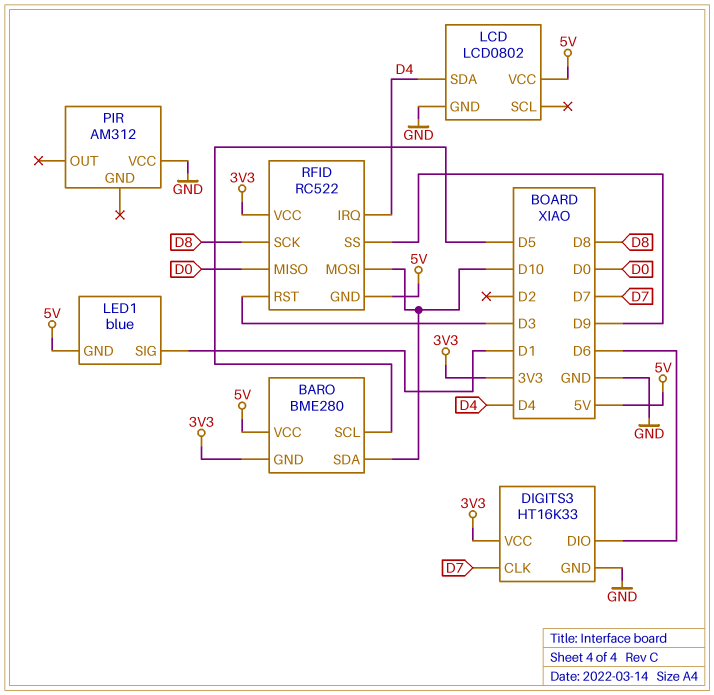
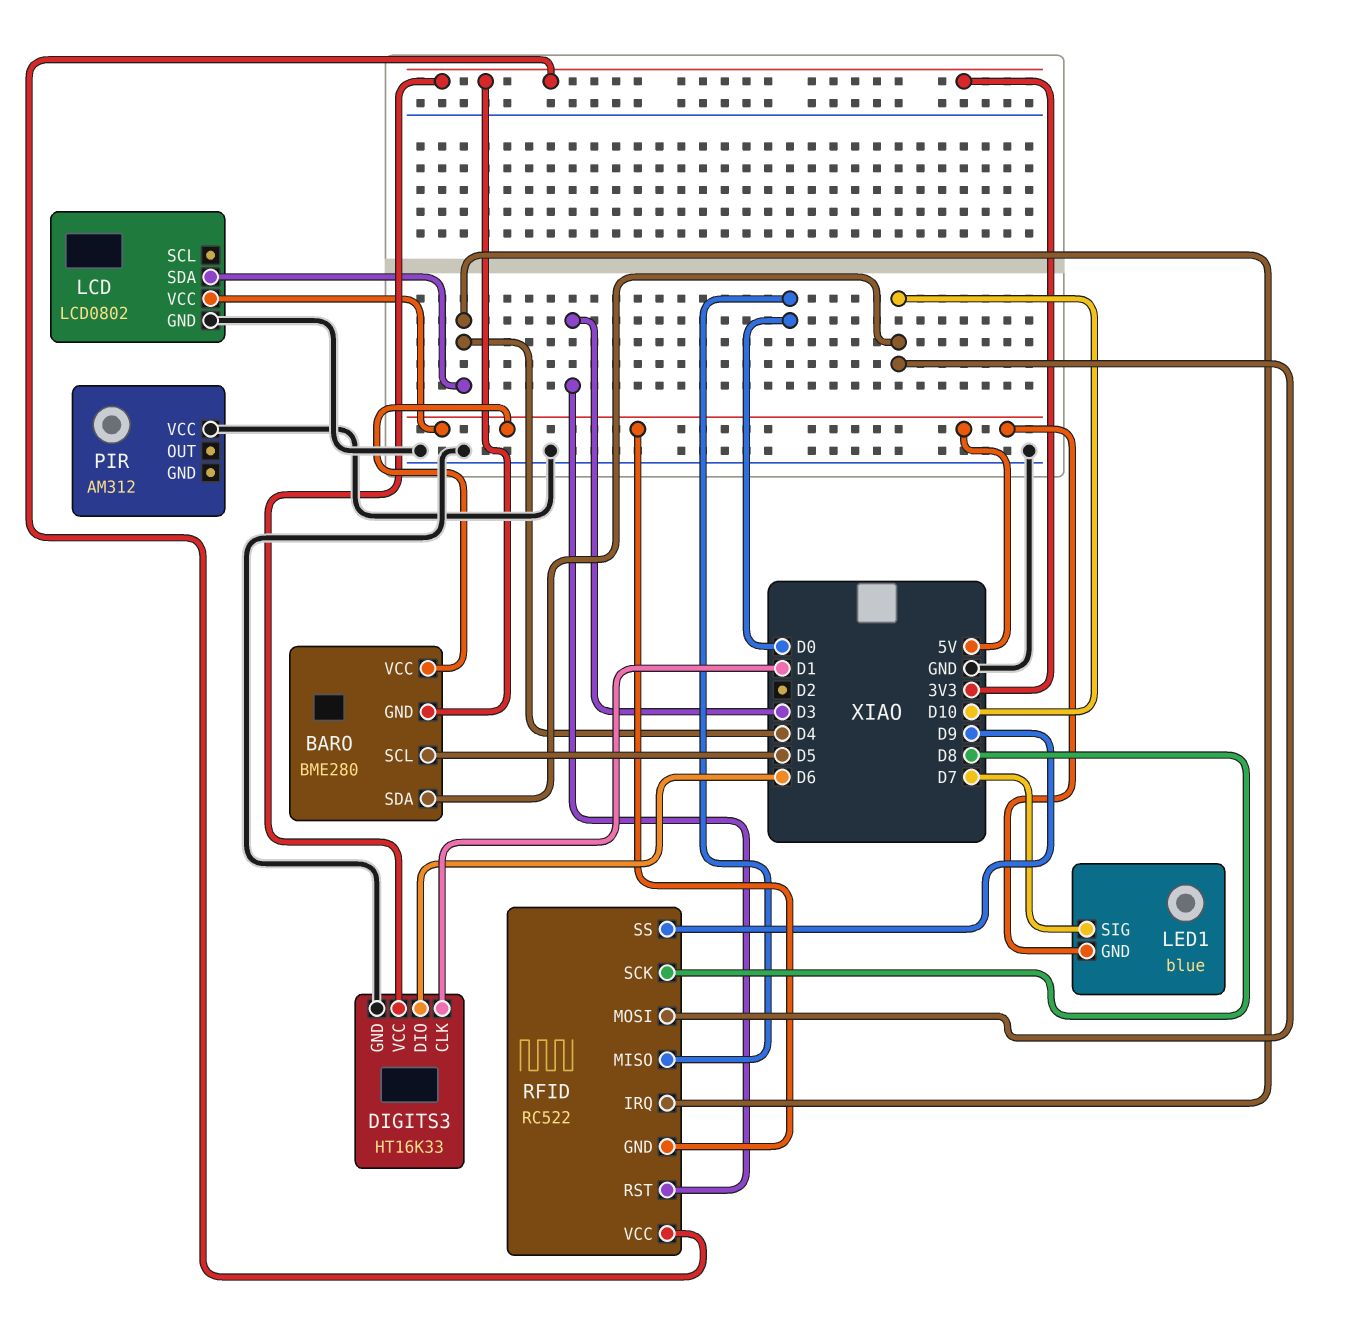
DIGITS3 pin CLK: D7 -> D1
LED1 pin SIG: D1 -> D7

